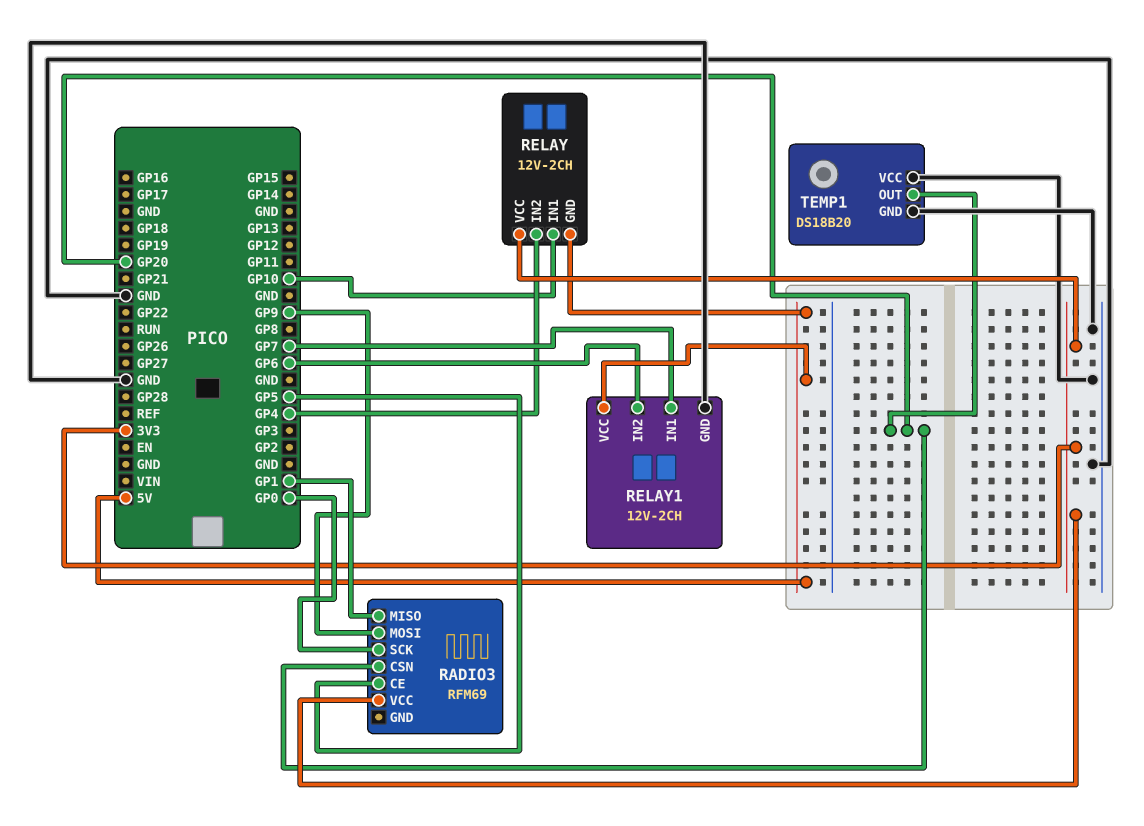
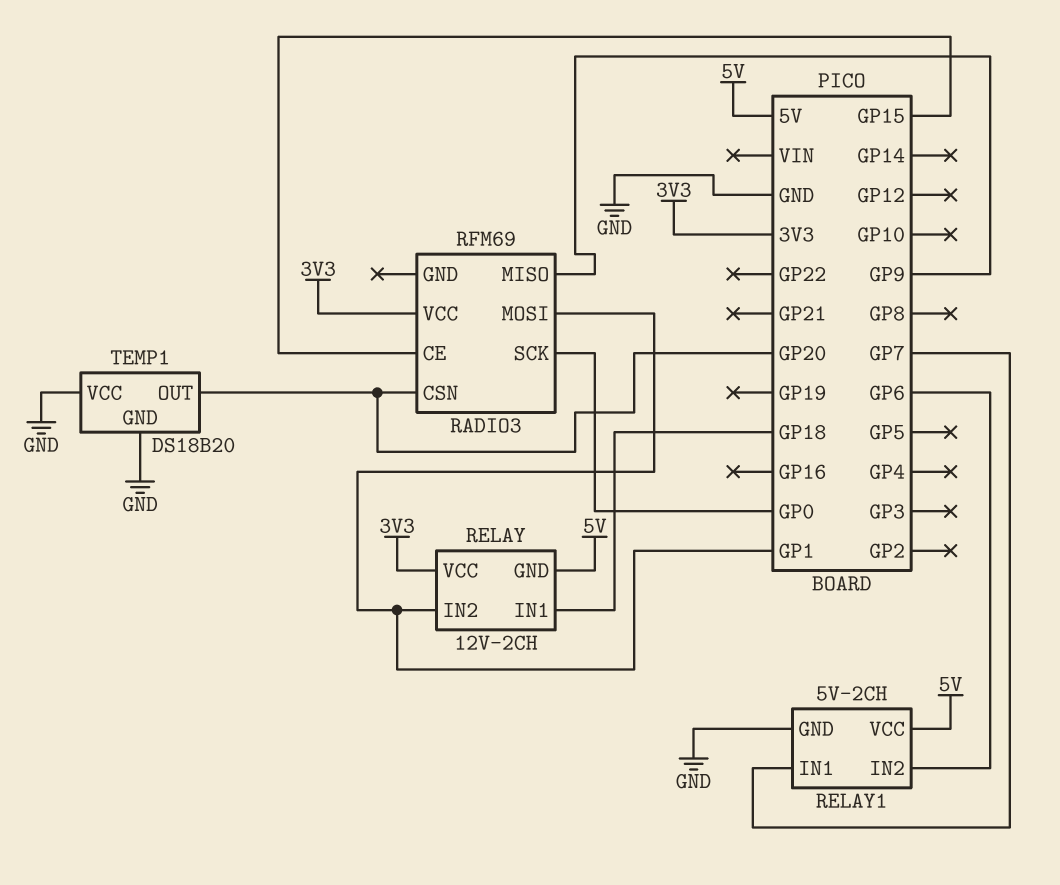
RADIO3 pin CE: GP5 -> GP15
RADIO3 pin MISO: GP1 -> GP9
RADIO3 pin MOSI: GP9 -> GP1
RELAY pin IN1: GP10 -> GP18
RELAY pin IN2: GP4 -> GP1
RELAY1: 12V-2CH -> 5V-2CH

